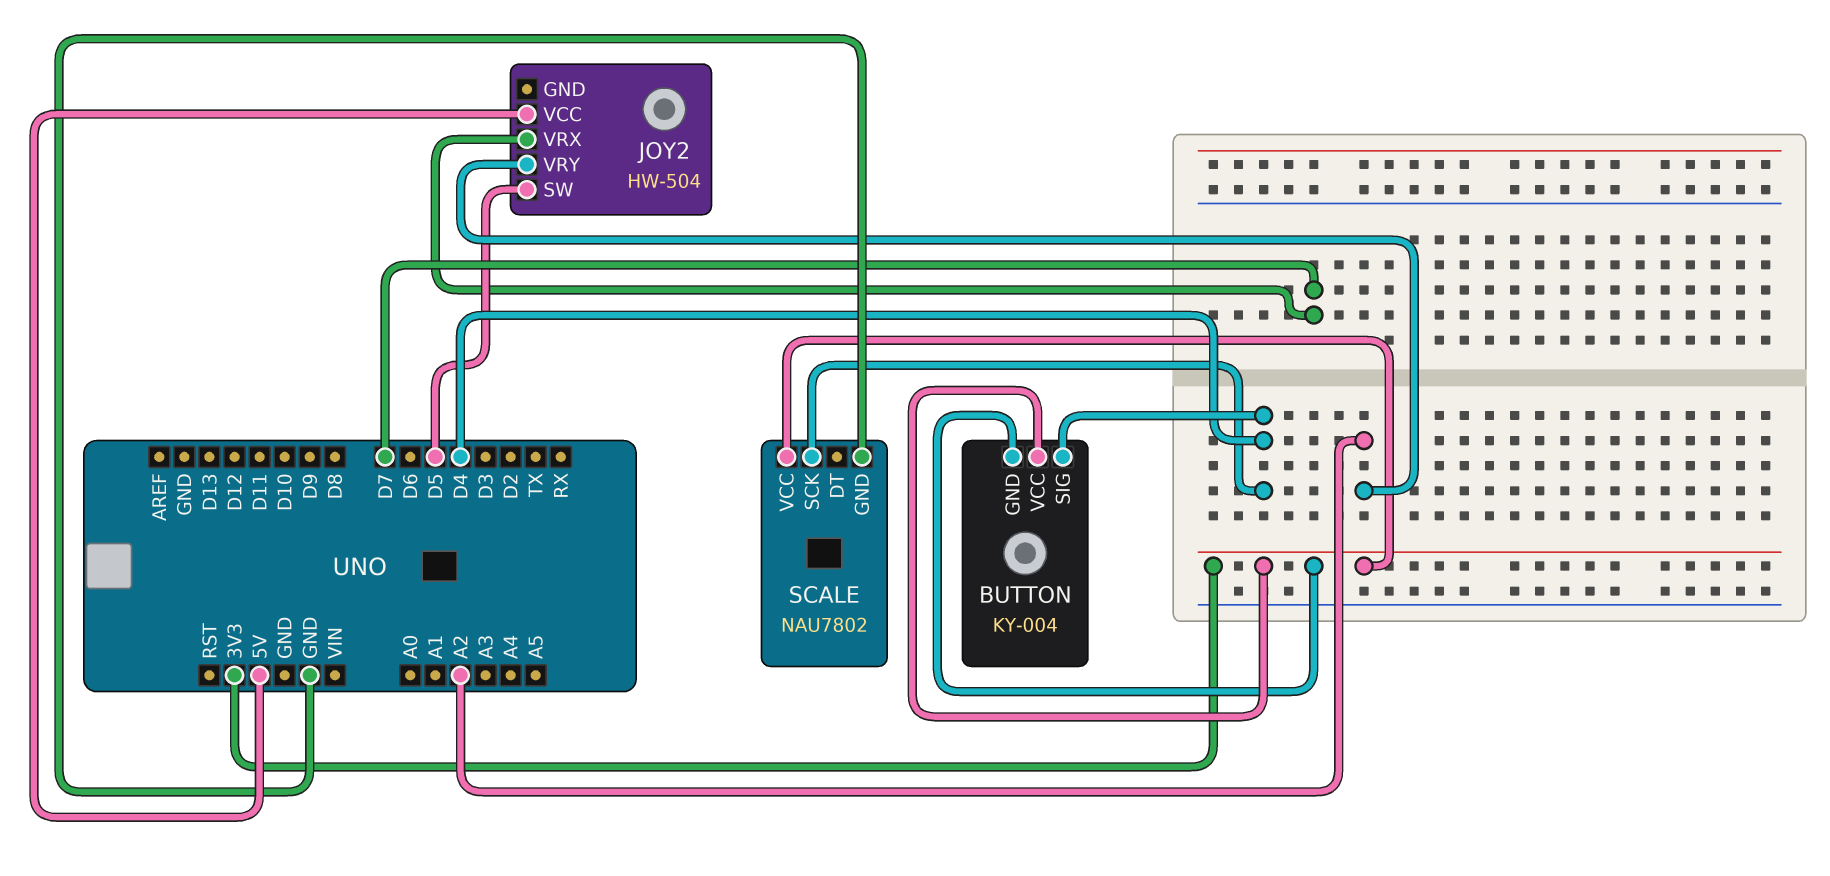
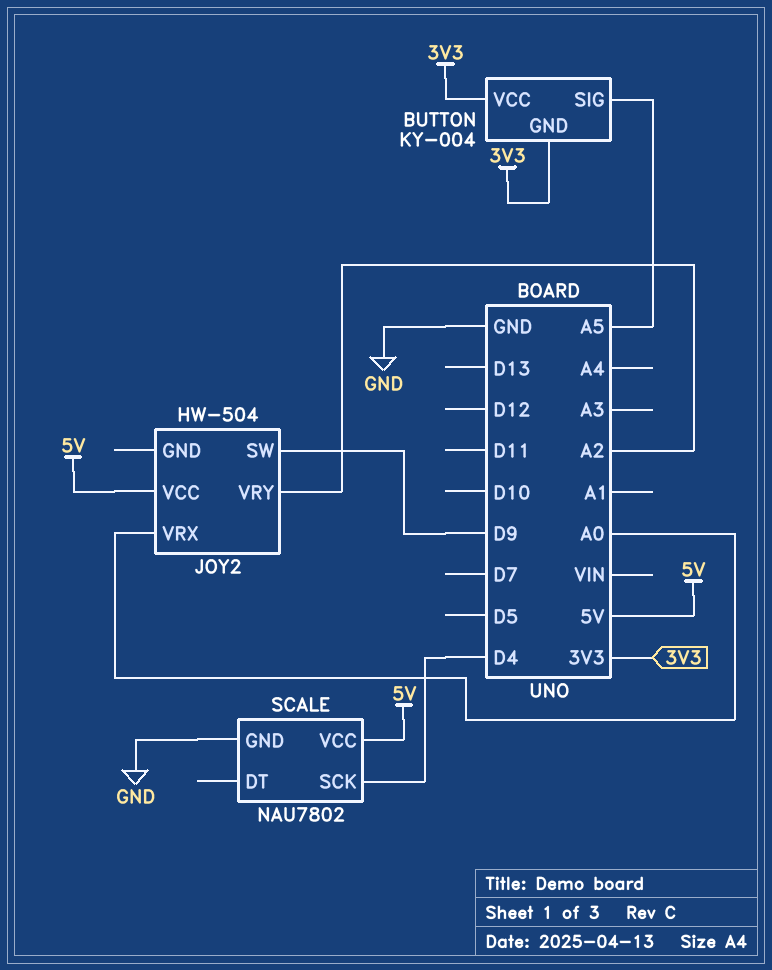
BUTTON pin SIG: D4 -> A5
JOY2 pin SW: D5 -> D9
JOY2 pin VRX: D7 -> A0
SCALE pin VCC: 3V3 -> 5V

